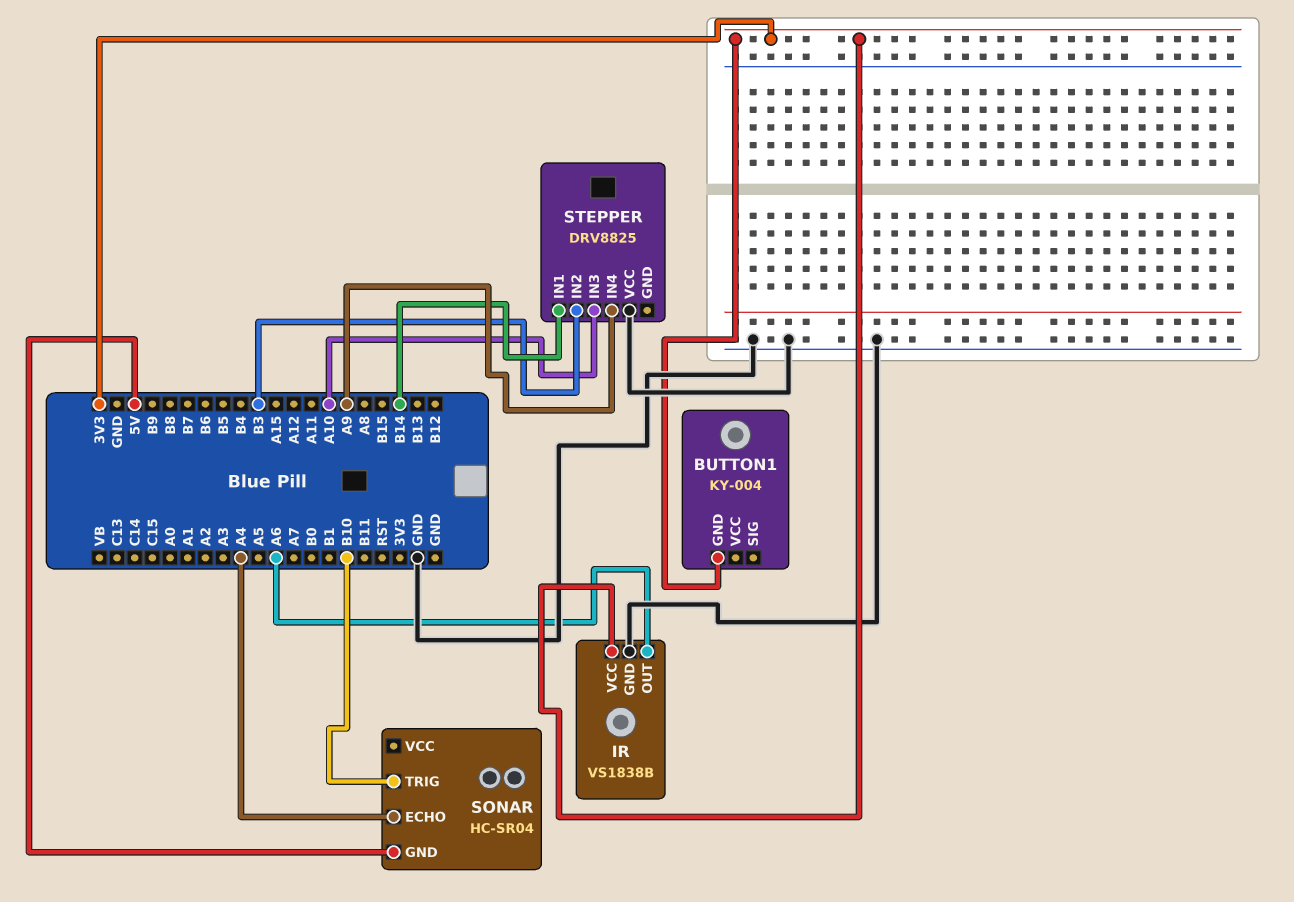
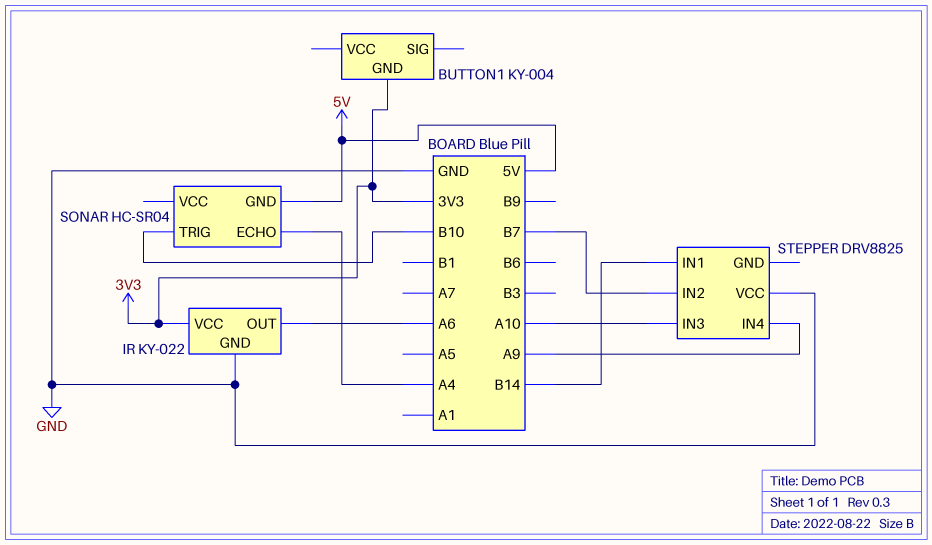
IR: VS1838B -> KY-022
STEPPER pin IN2: B3 -> B7

